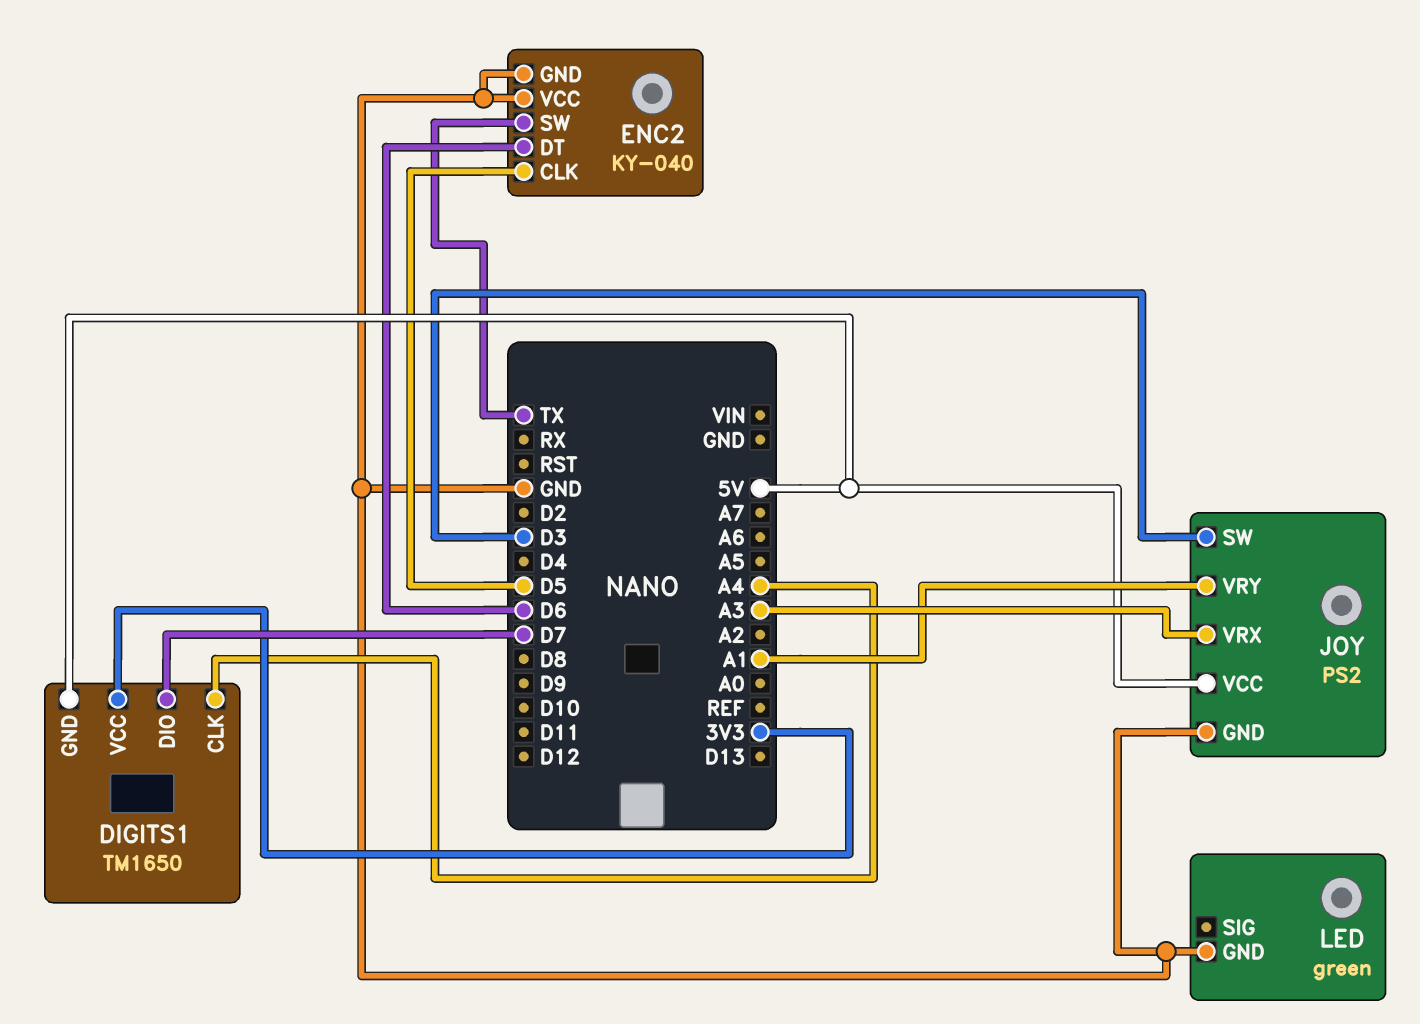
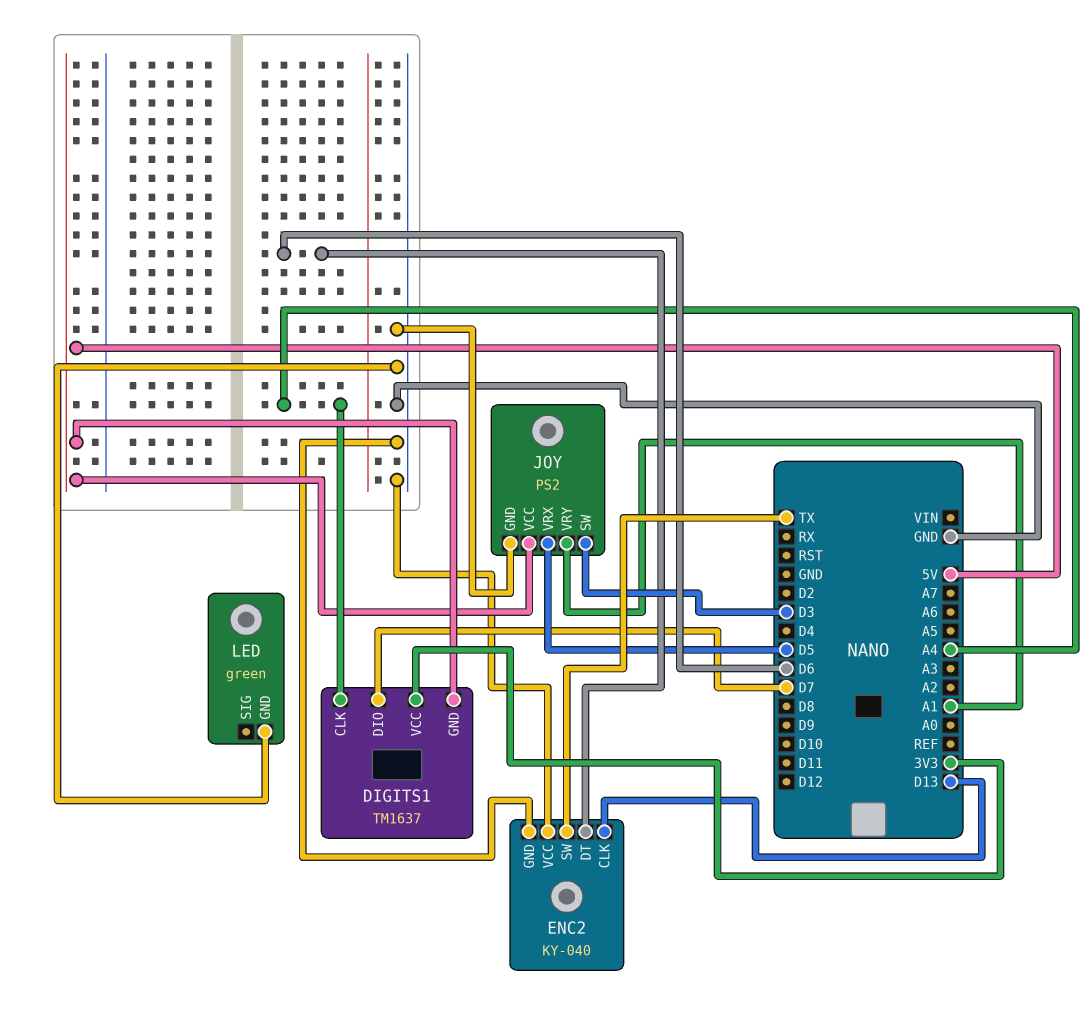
DIGITS1: TM1650 -> TM1637
ENC2 pin CLK: D5 -> D13
JOY pin VRX: A3 -> D5

